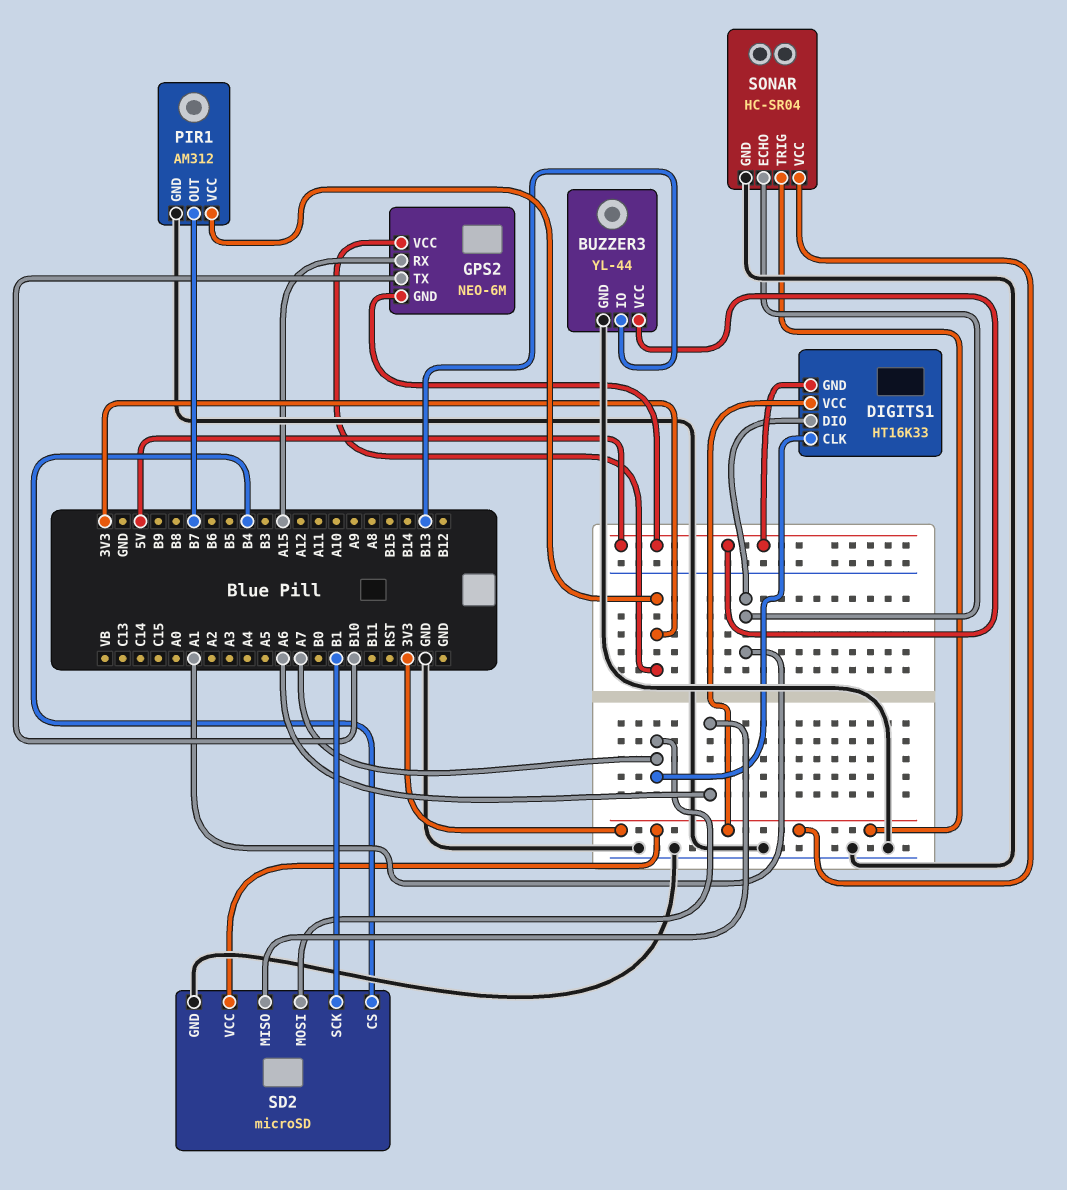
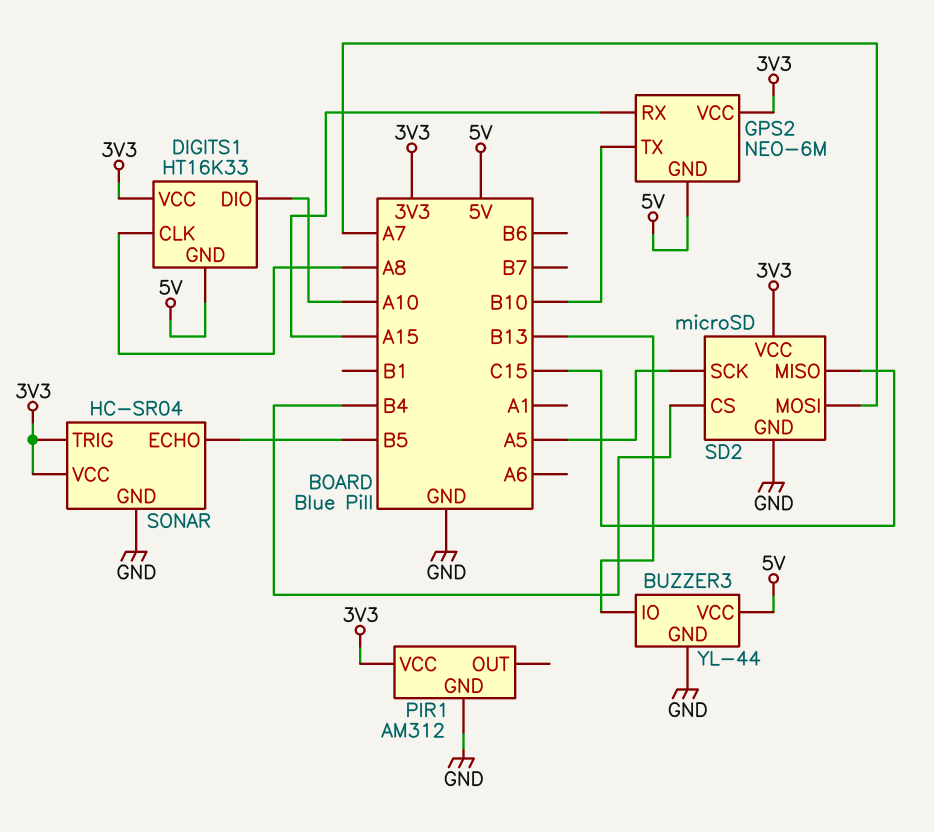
DIGITS1 pin CLK: A7 -> A8
DIGITS1 pin DIO: A1 -> A10
PIR1 pin OUT: B7 -> none
SD2 pin MISO: A6 -> C15
SD2 pin SCK: B1 -> A5
SONAR pin ECHO: A1 -> B5

